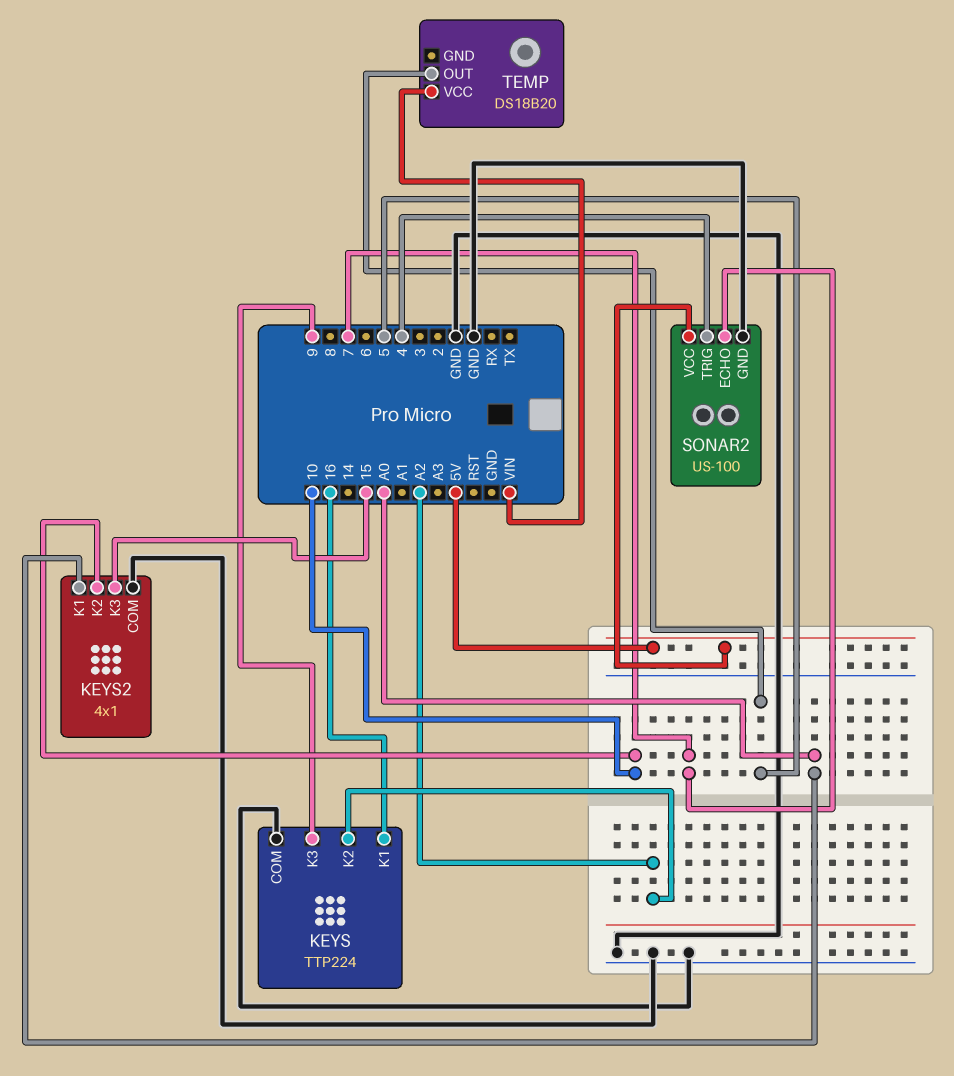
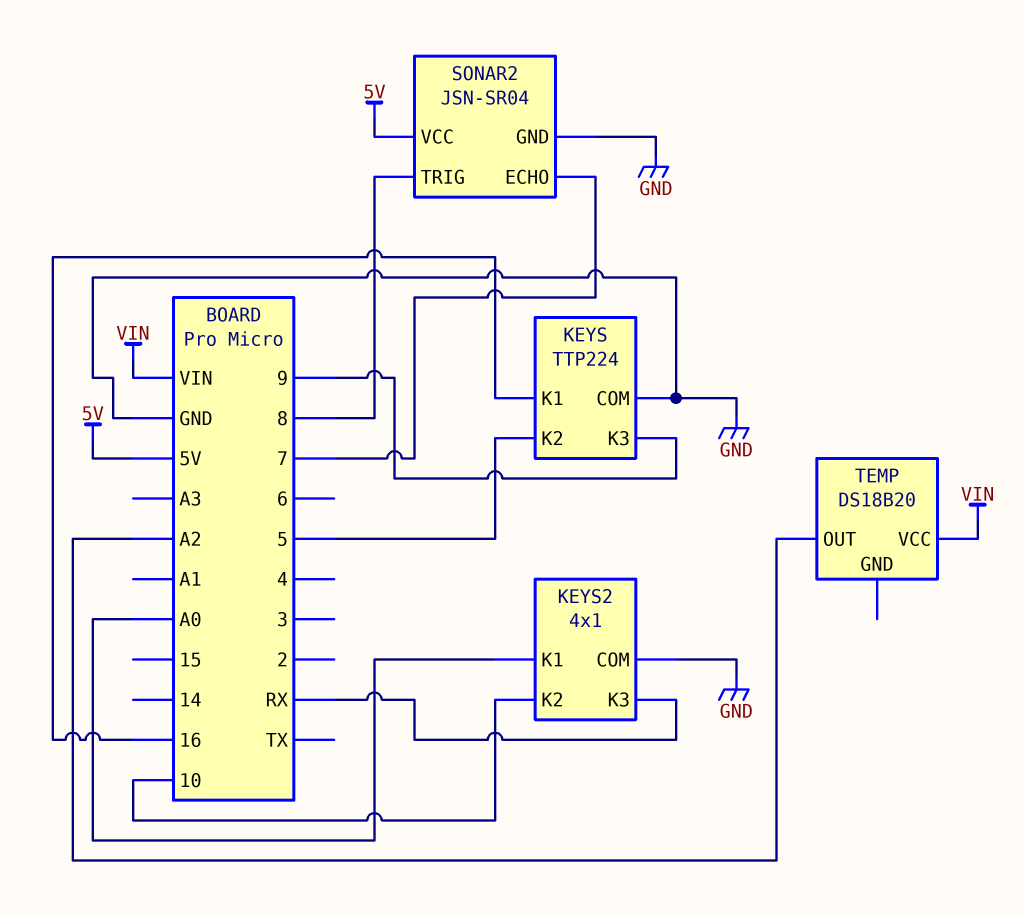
KEYS pin K2: A2 -> 5
KEYS2 pin K3: 15 -> RX
SONAR2: US-100 -> JSN-SR04
SONAR2 pin TRIG: 4 -> 8
TEMP pin OUT: 5 -> A2

